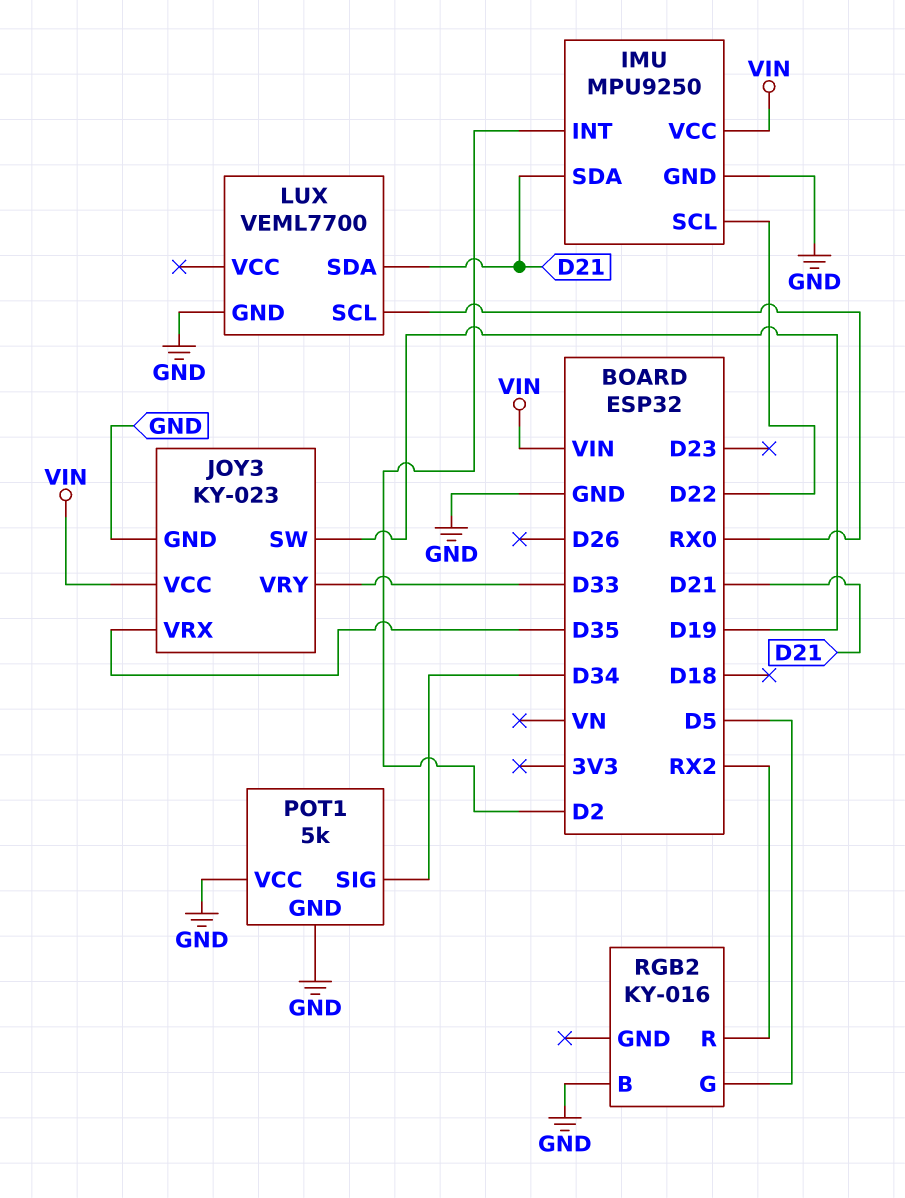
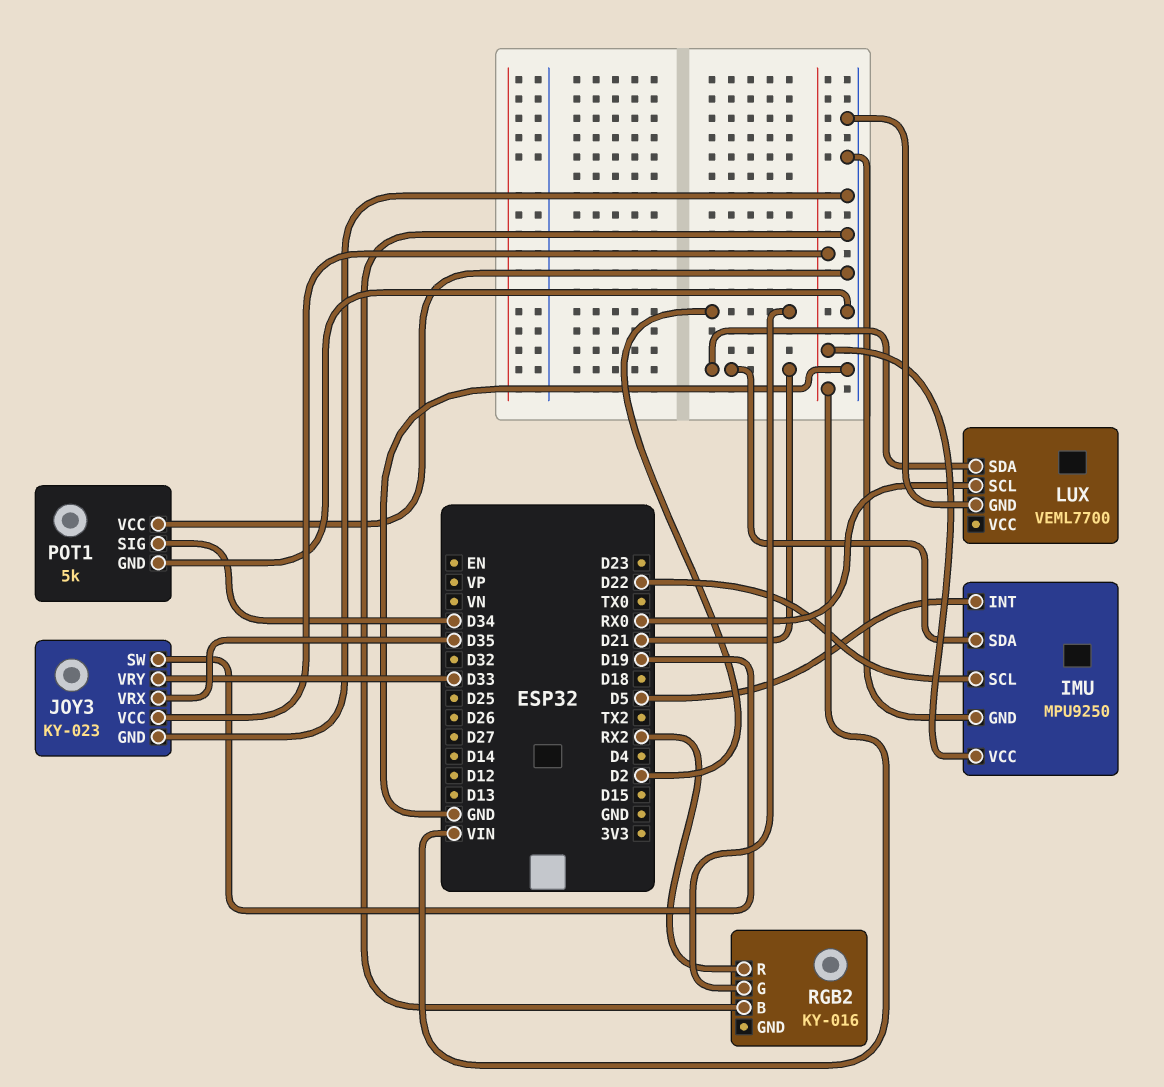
IMU pin INT: D2 -> D5
RGB2 pin G: D5 -> D2

